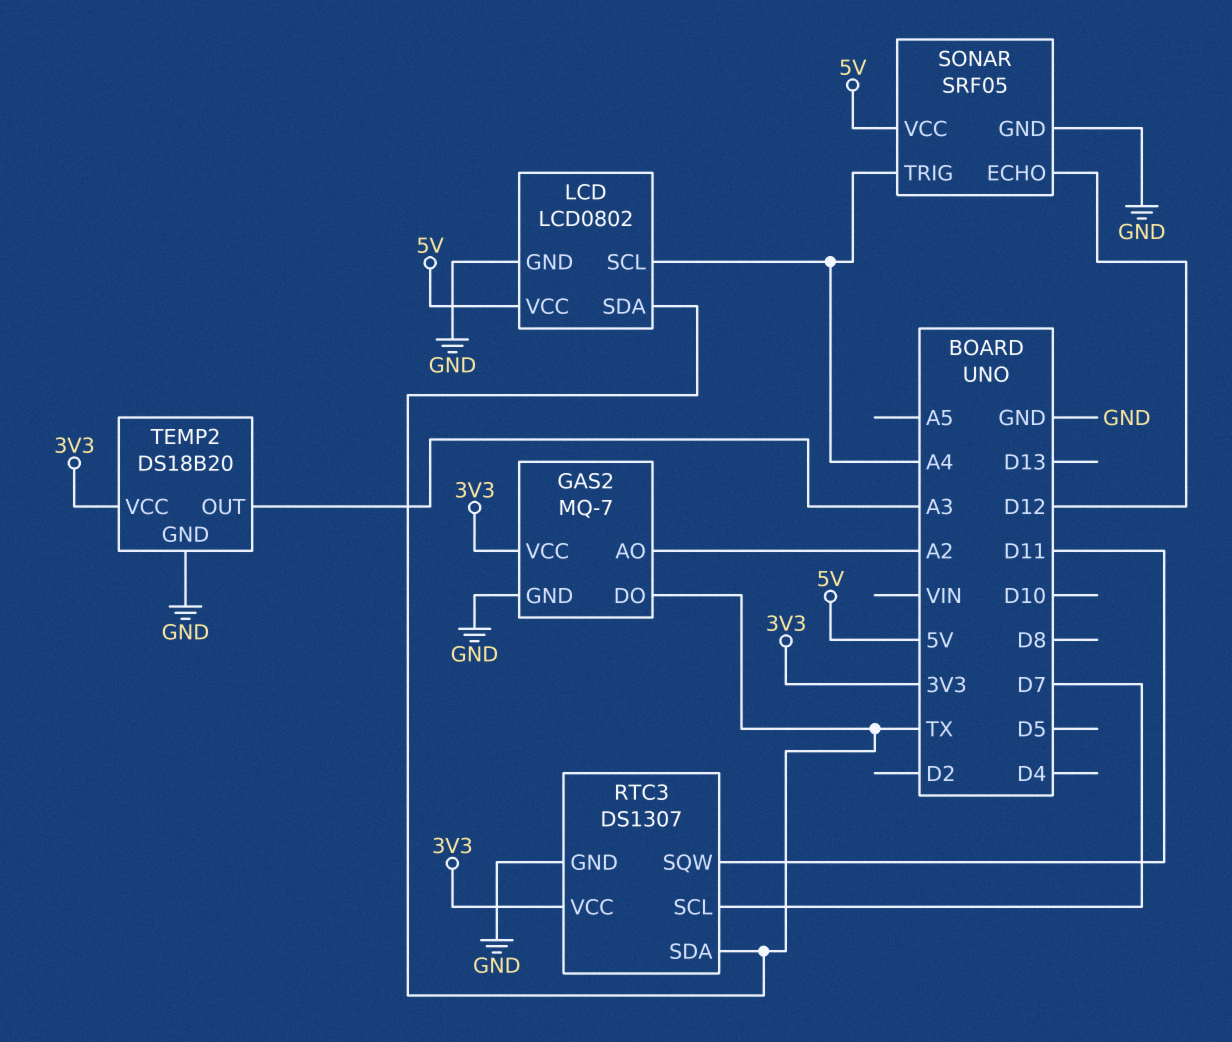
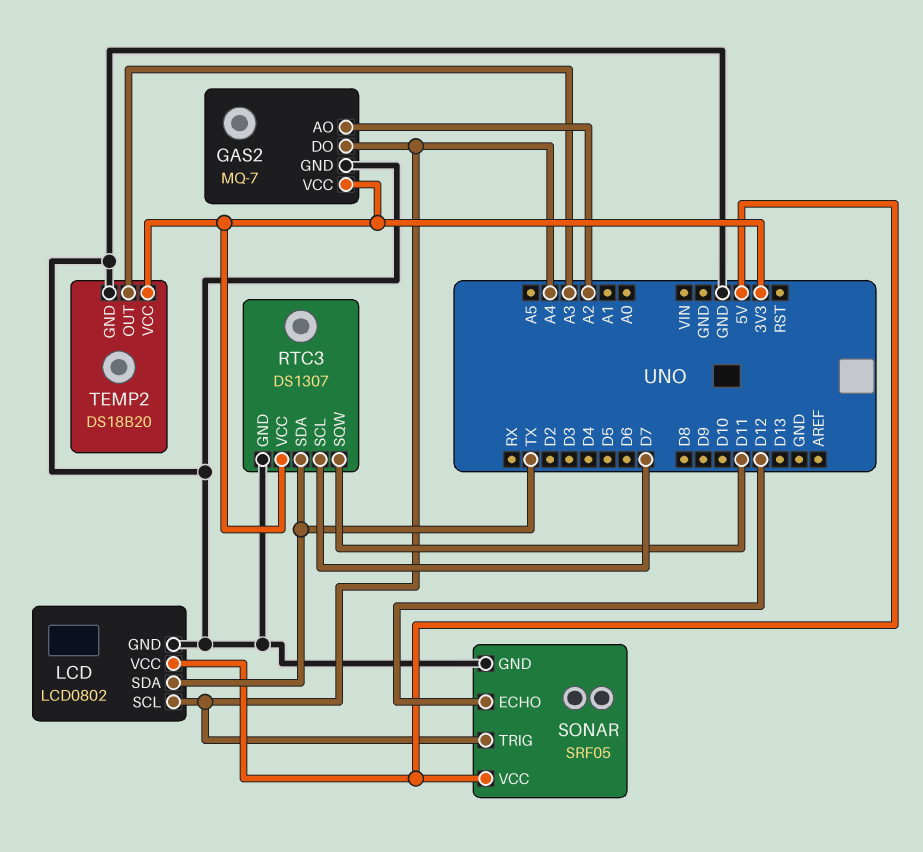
GAS2 pin DO: TX -> A4

